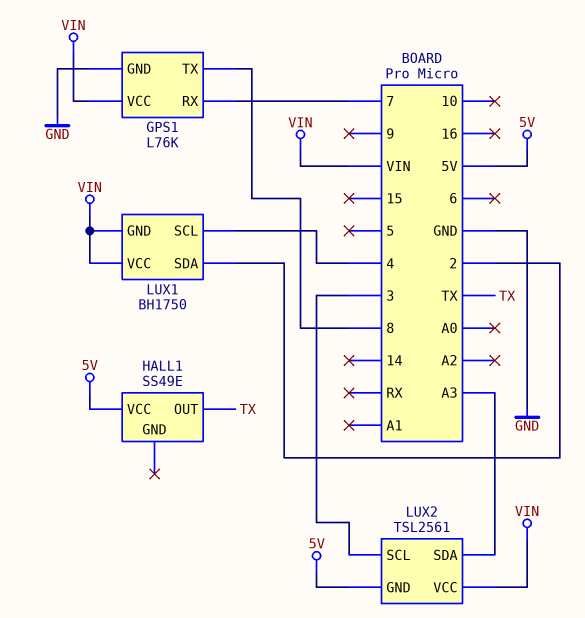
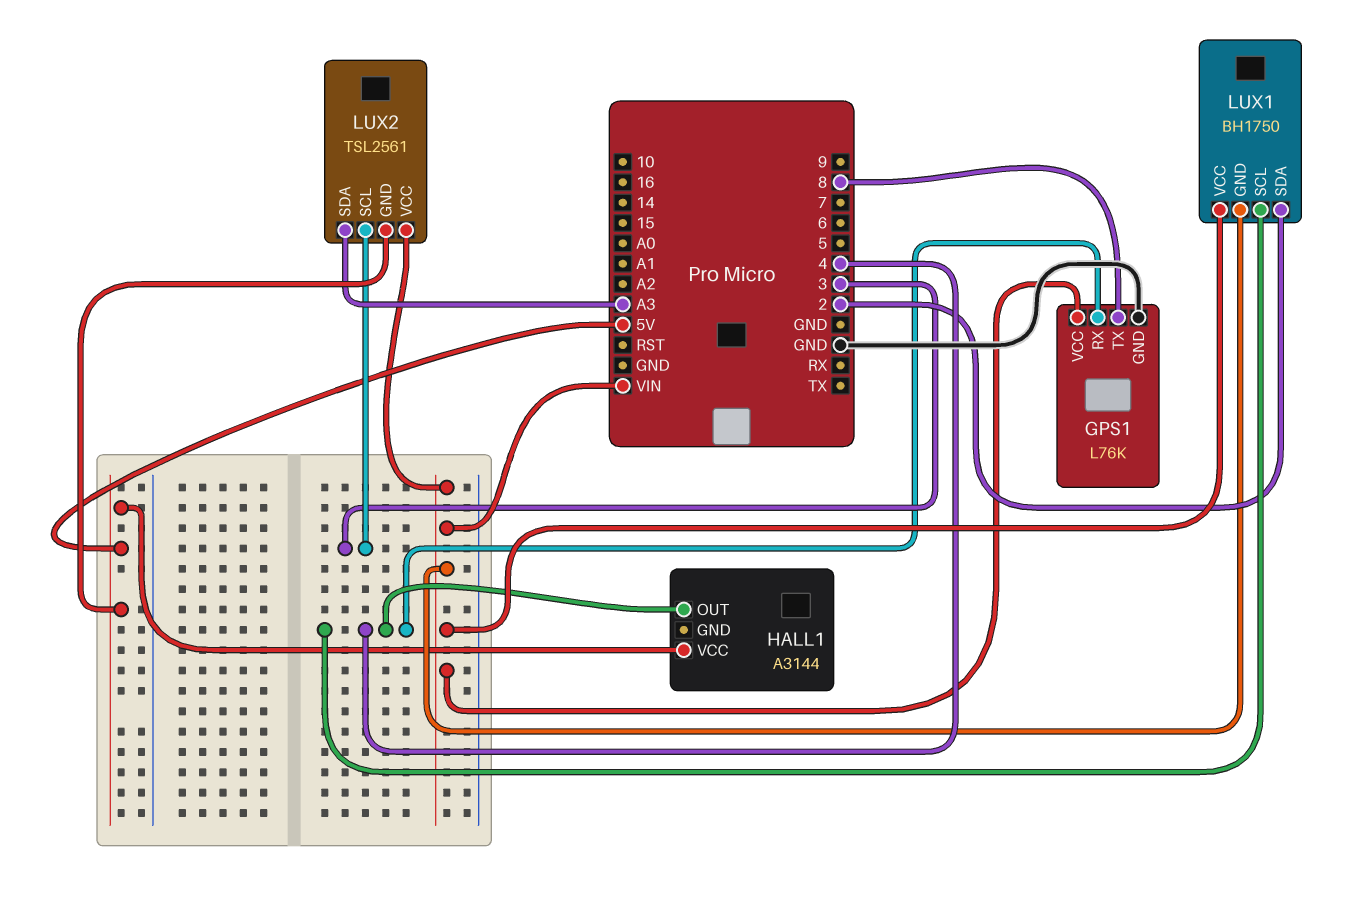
GPS1 pin RX: 7 -> 4
HALL1: SS49E -> A3144
HALL1 pin OUT: TX -> 4

